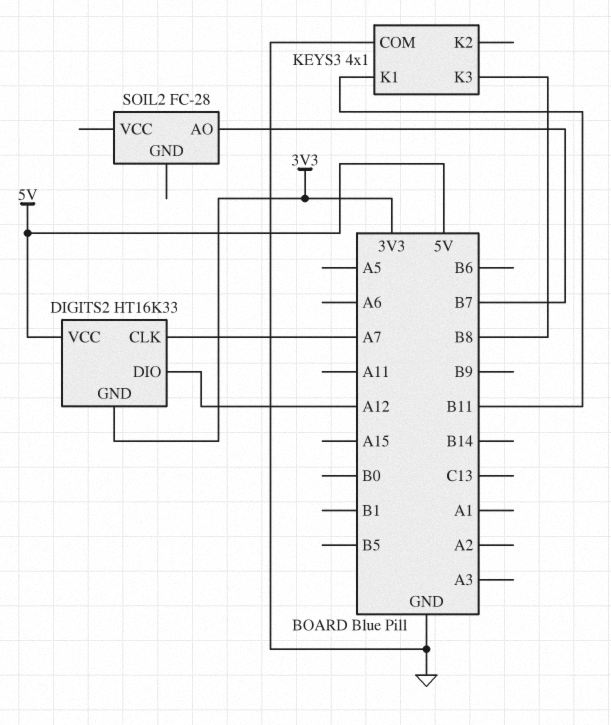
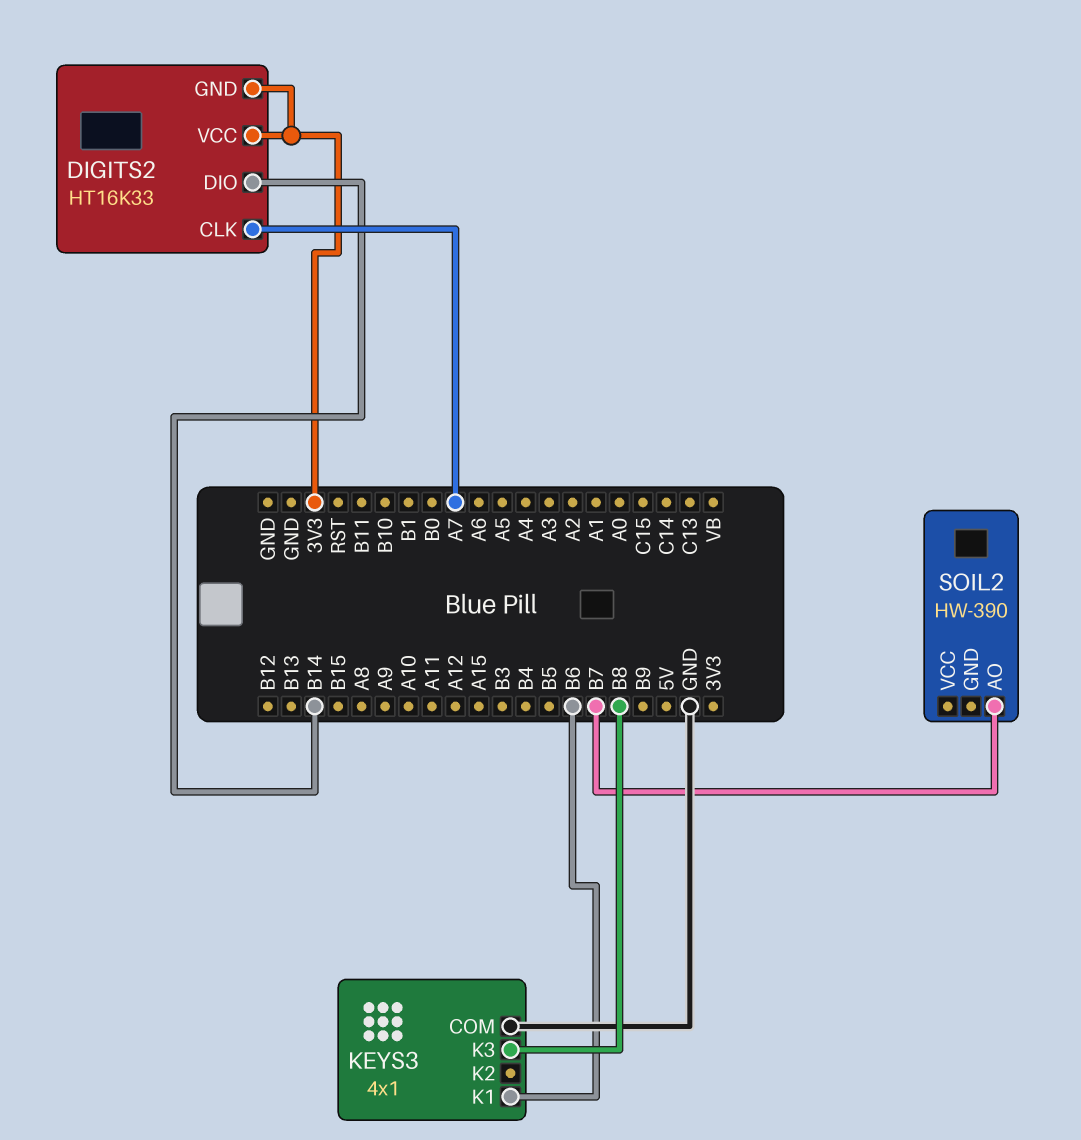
DIGITS2 pin DIO: A12 -> B14
DIGITS2 pin VCC: 5V -> 3V3
KEYS3 pin K1: B11 -> B6
SOIL2: FC-28 -> HW-390

